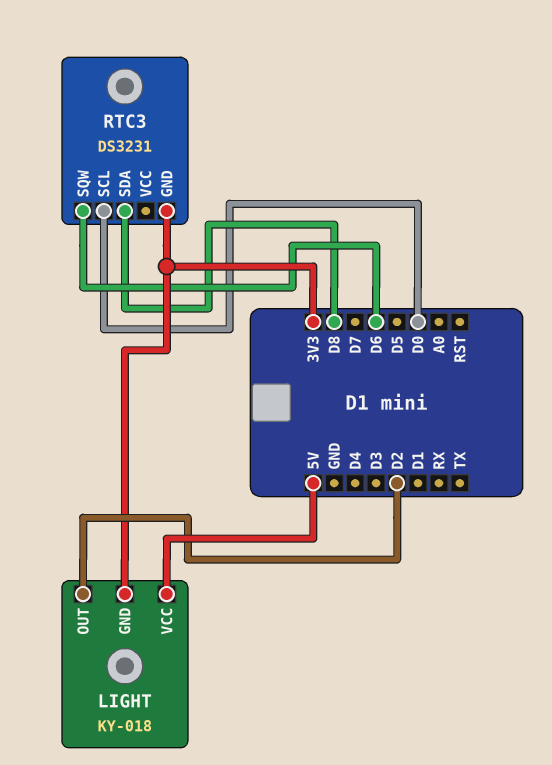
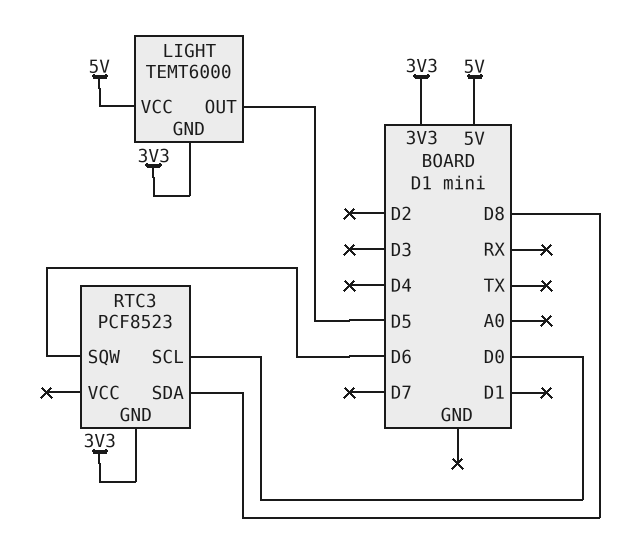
LIGHT: KY-018 -> TEMT6000
LIGHT pin OUT: D2 -> D5
RTC3: DS3231 -> PCF8523

